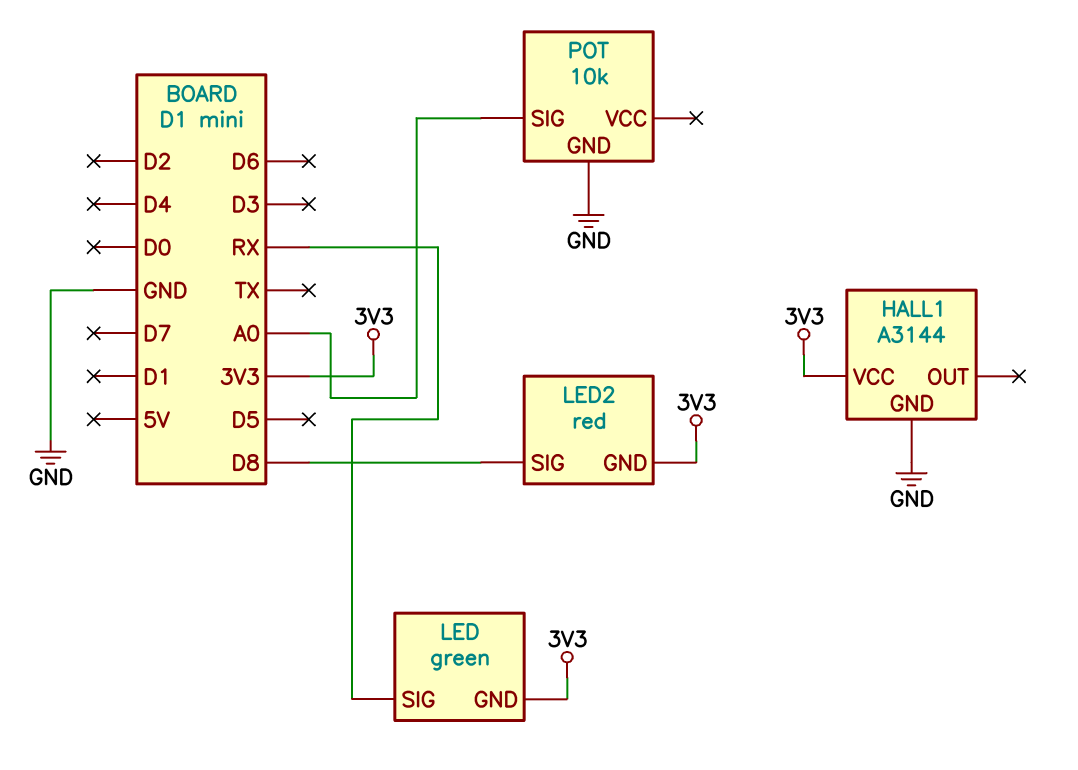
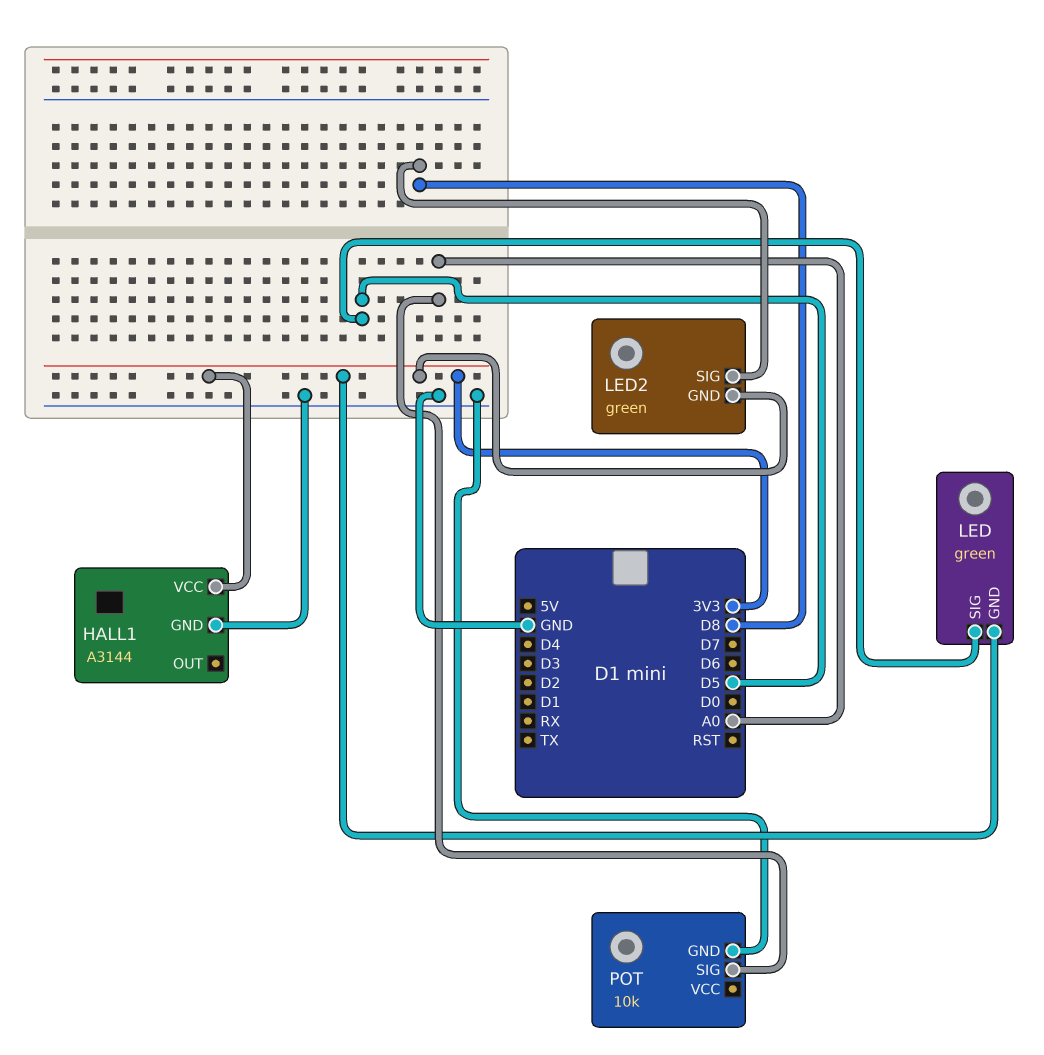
LED pin SIG: RX -> D5
LED2: red -> green

